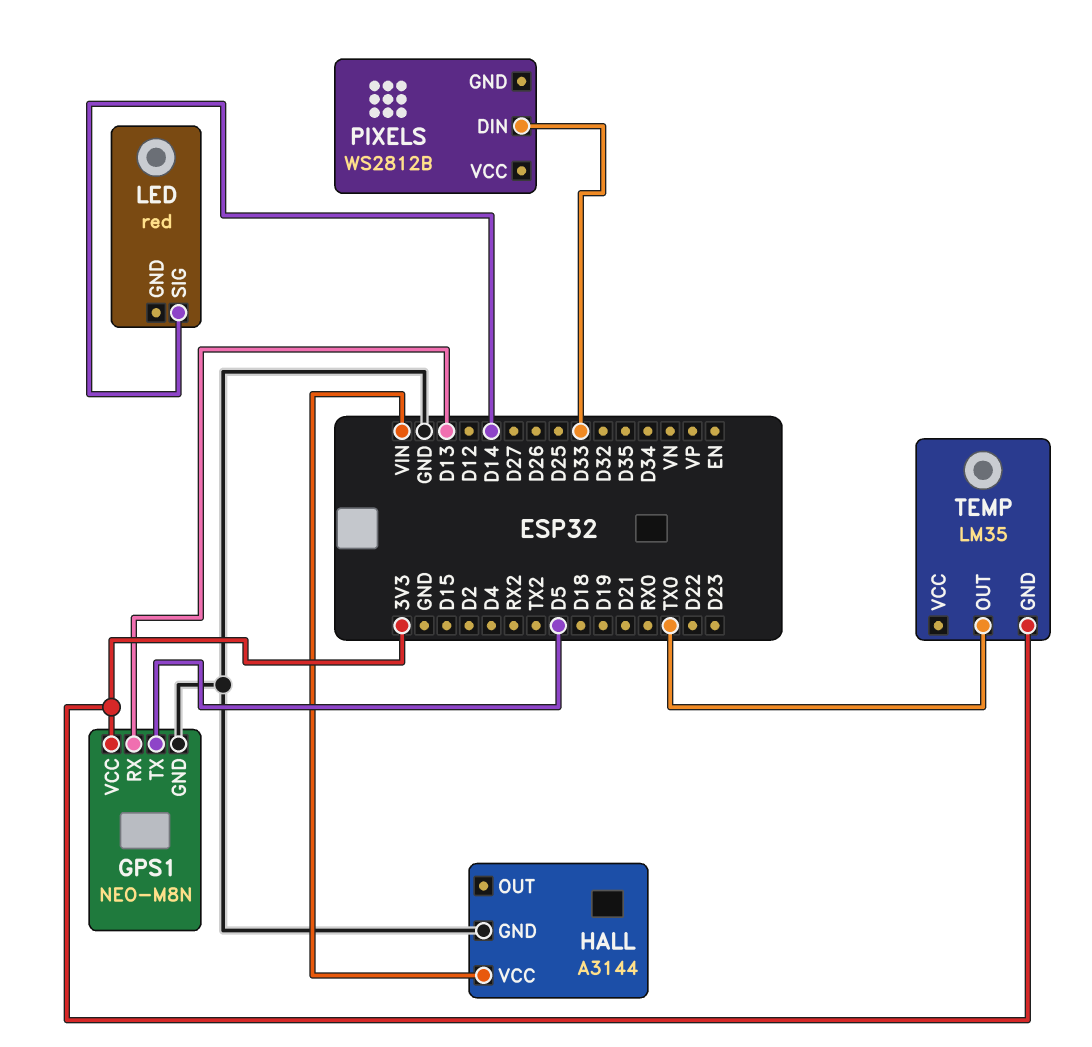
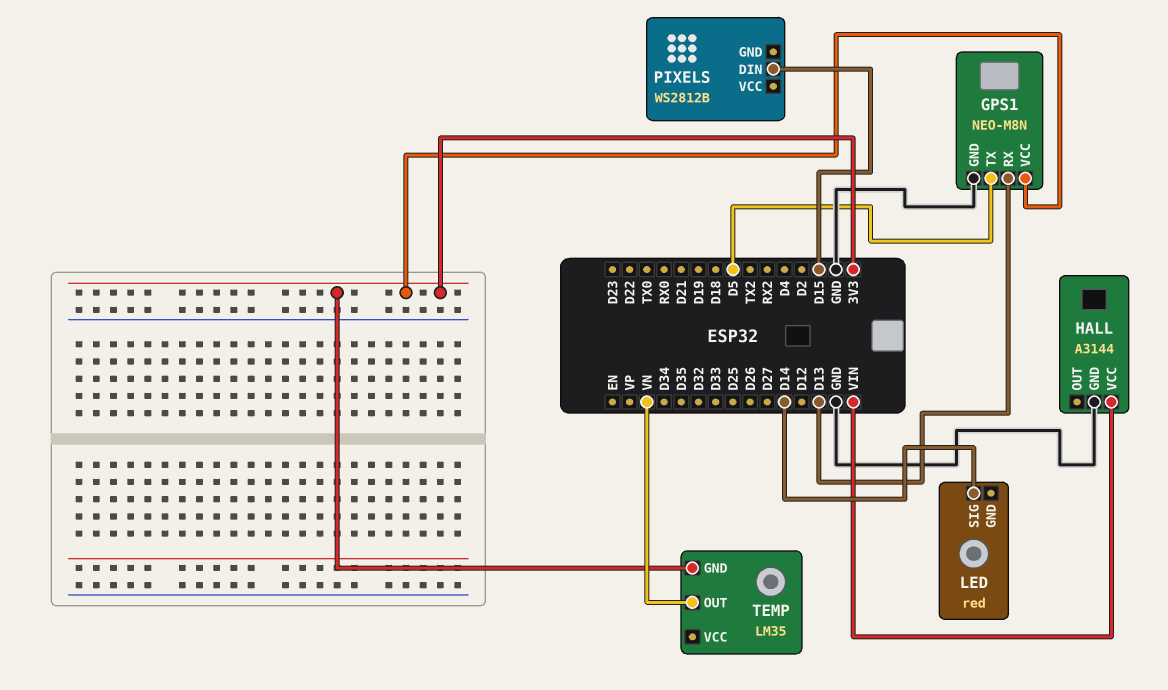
PIXELS pin DIN: D33 -> D15
TEMP pin OUT: TX0 -> VN

